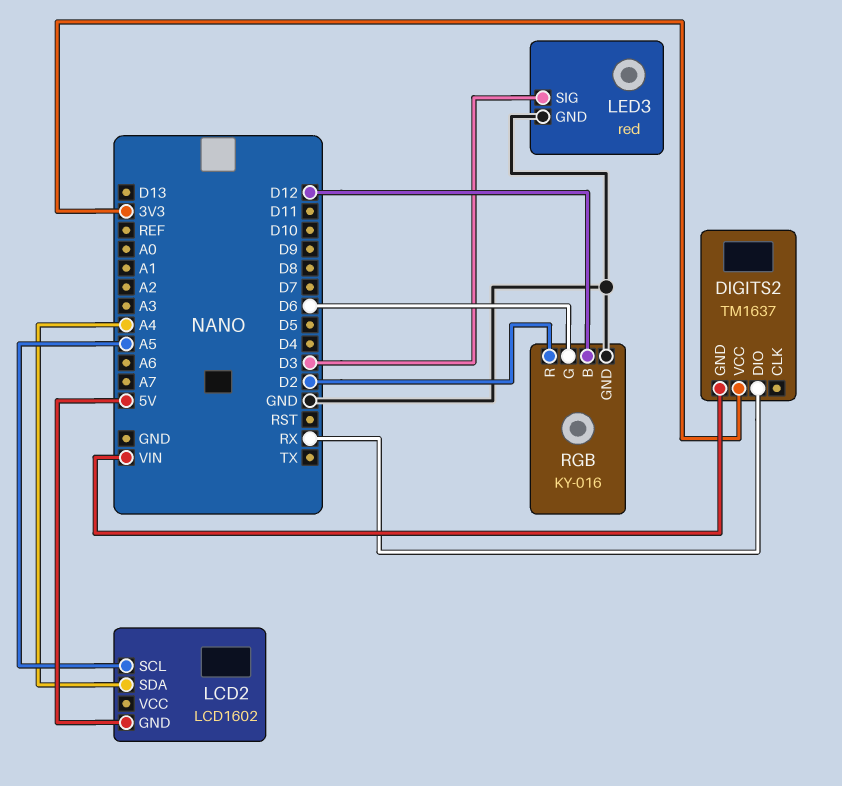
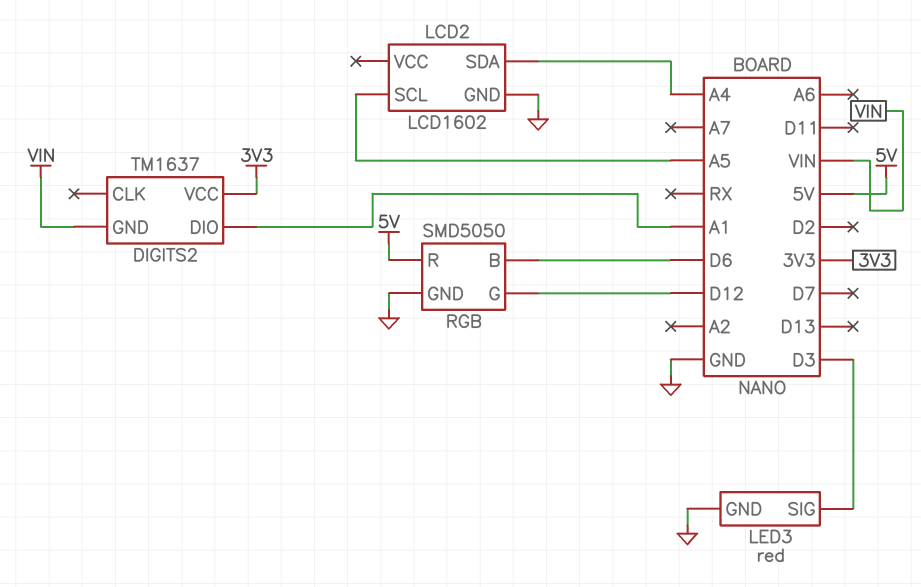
DIGITS2 pin DIO: RX -> A1
LCD2 pin GND: 5V -> GND
RGB: KY-016 -> SMD5050
RGB pin B: D12 -> D6
RGB pin G: D6 -> D12
RGB pin R: D2 -> 5V

